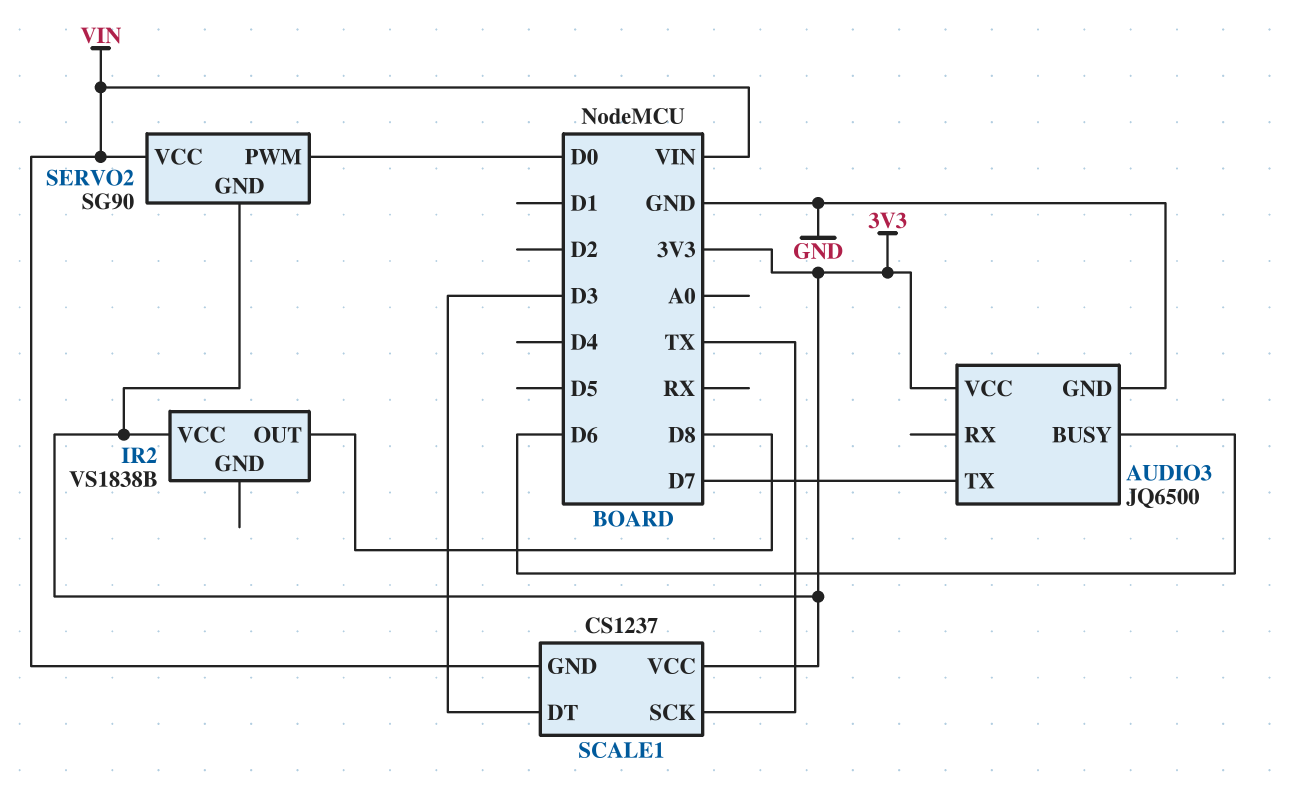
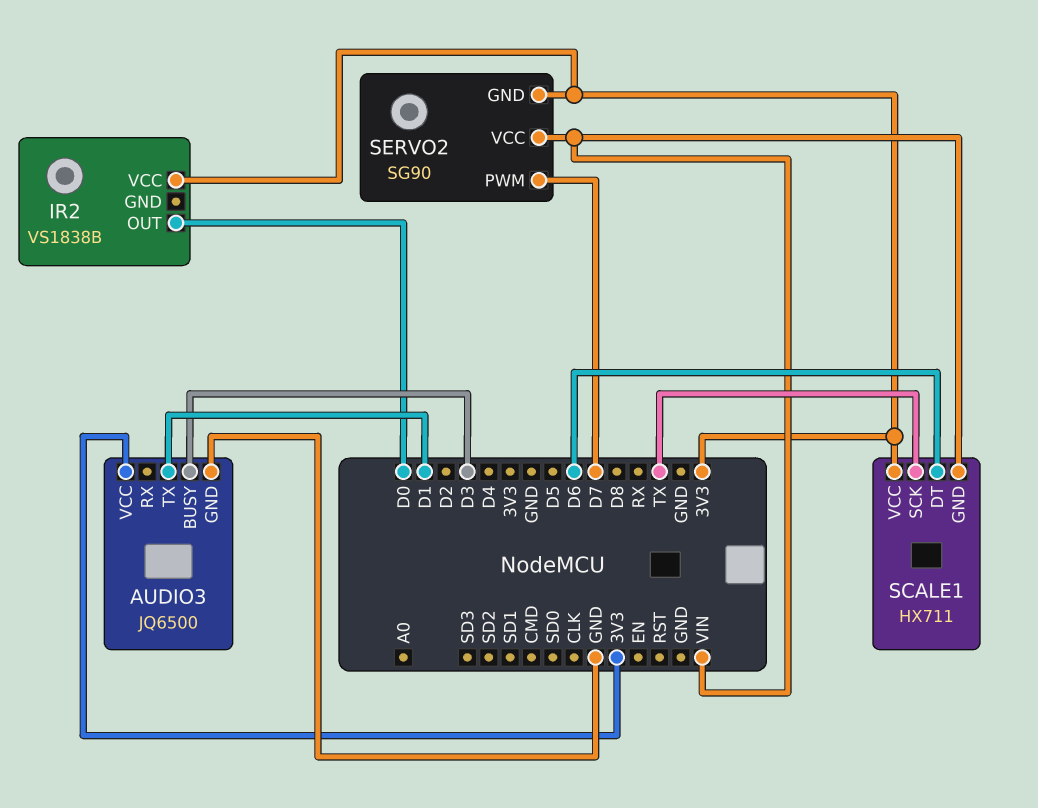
AUDIO3 pin BUSY: D6 -> D3
AUDIO3 pin TX: D7 -> D1
IR2 pin OUT: D8 -> D0
SCALE1: CS1237 -> HX711
SCALE1 pin DT: D3 -> D6
SERVO2 pin PWM: D0 -> D7

